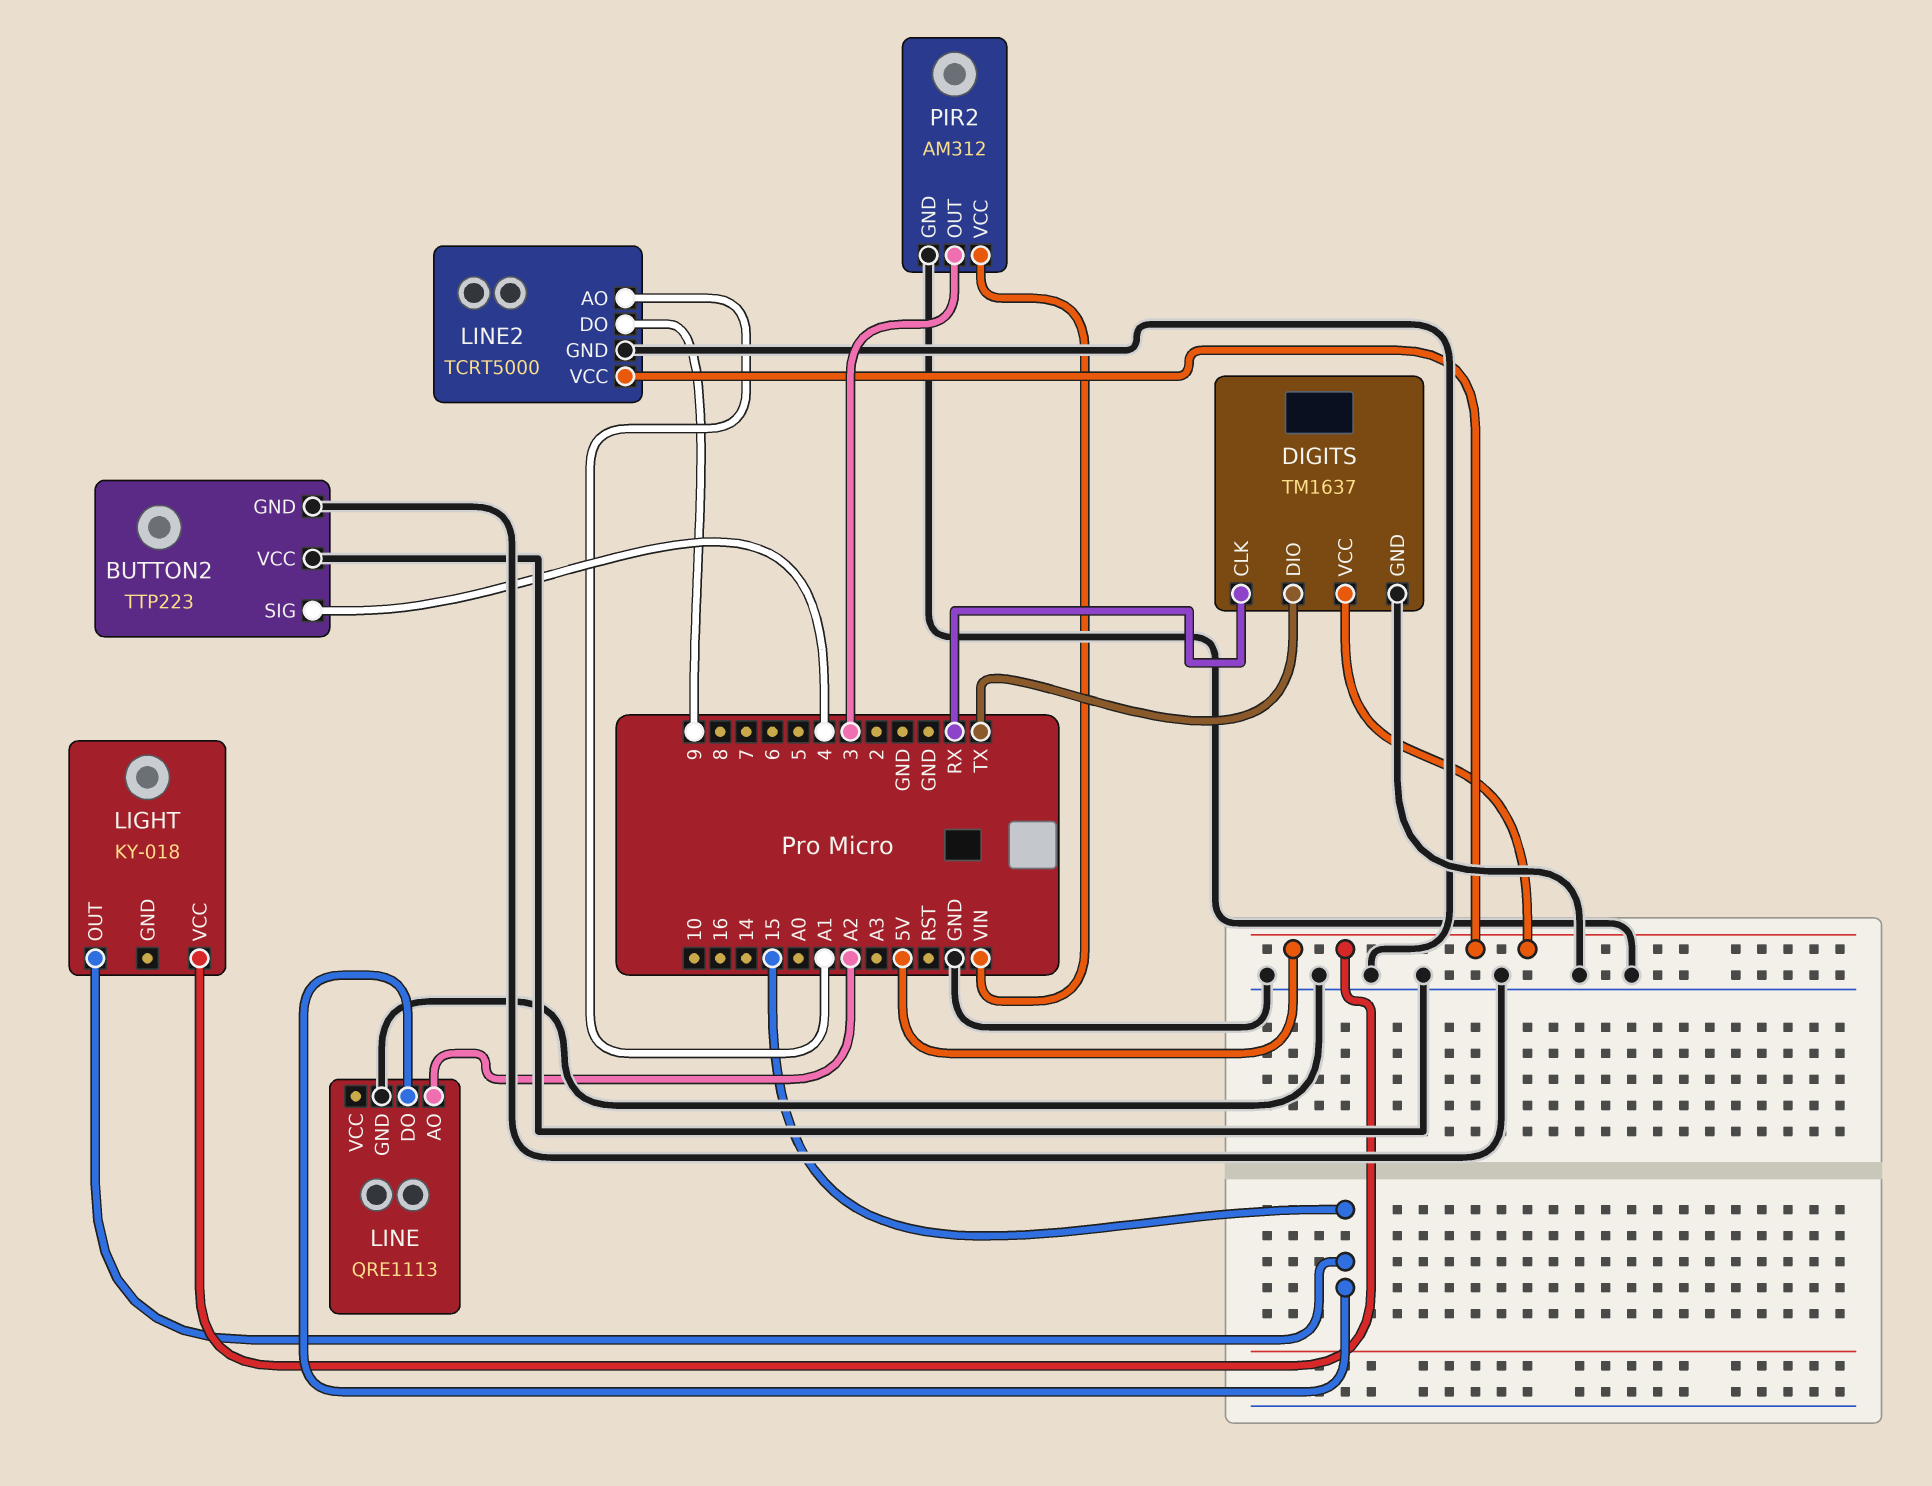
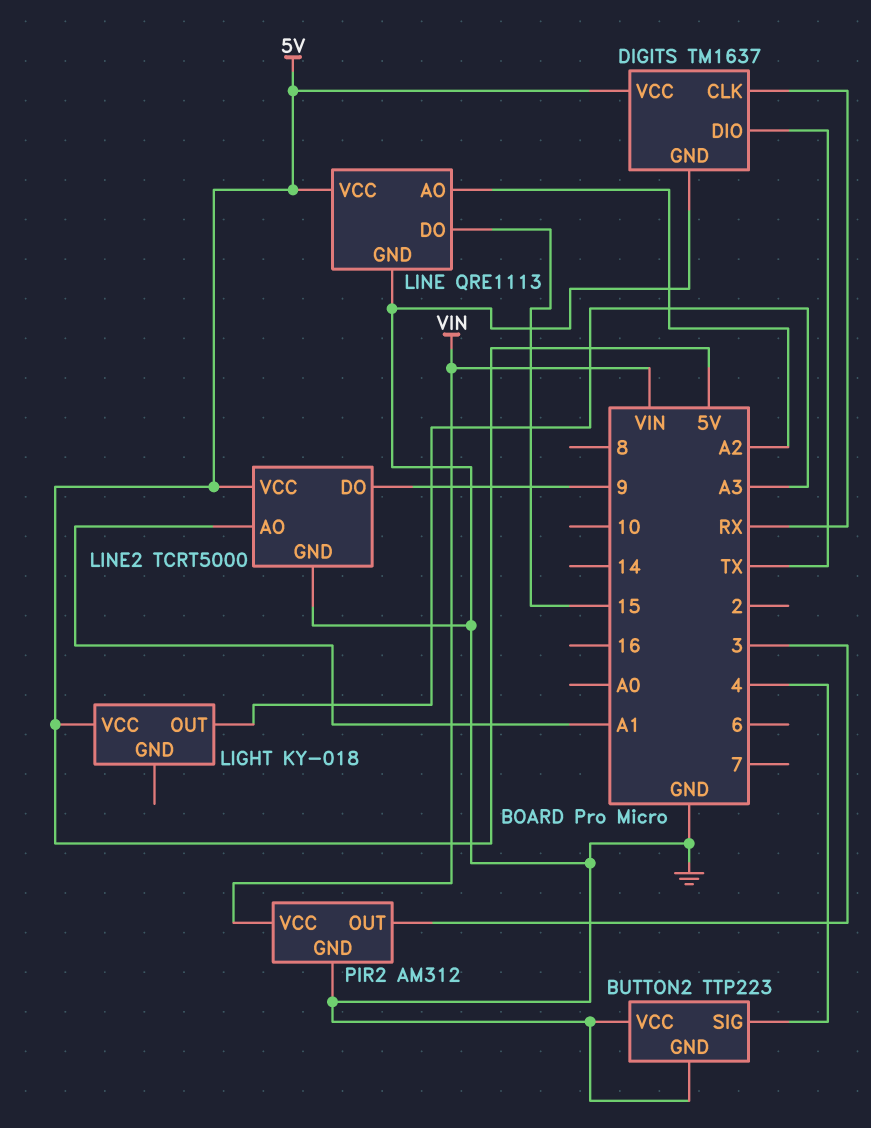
LIGHT pin OUT: 15 -> A3
LINE pin VCC: none -> 5V

